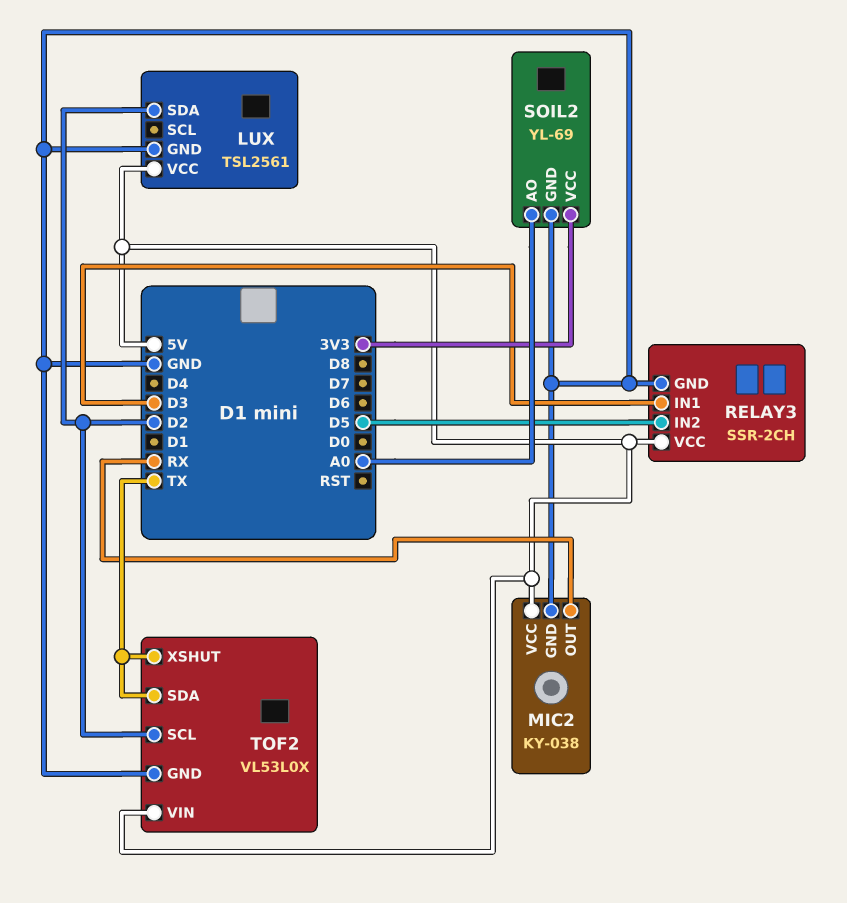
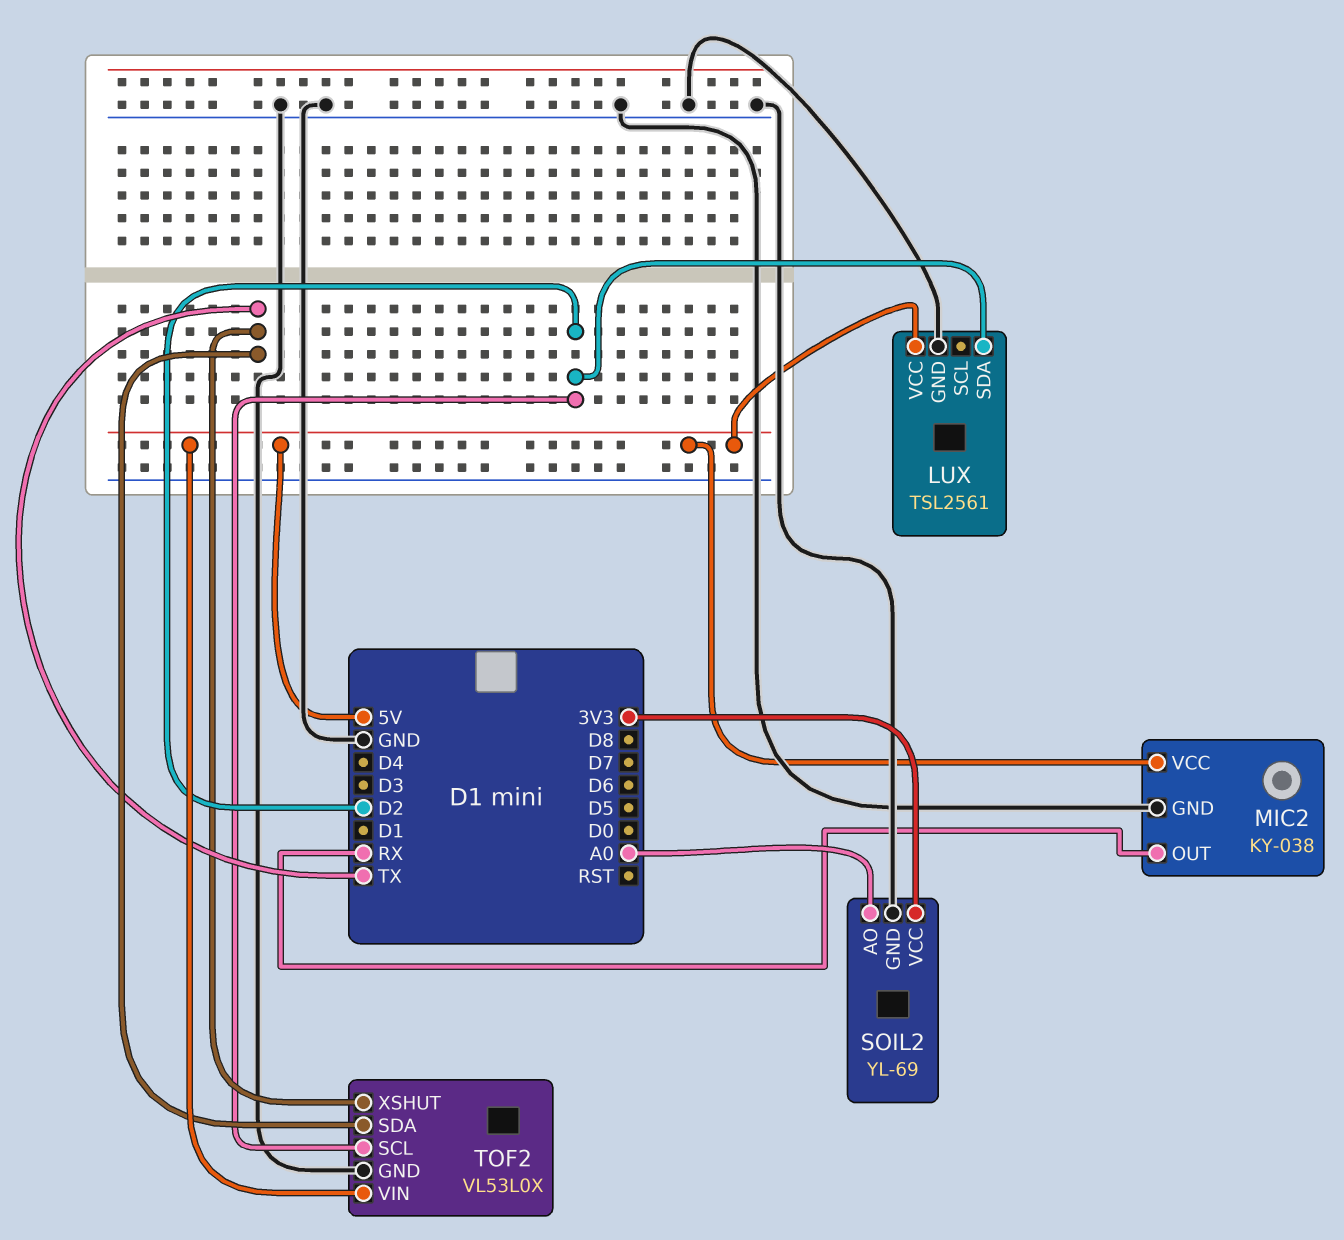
RELAY3: SSR-2CH -> none
RELAY3 pin GND: GND -> none
RELAY3 pin IN1: D3 -> none
RELAY3 pin IN2: D5 -> none
RELAY3 pin VCC: 5V -> none

